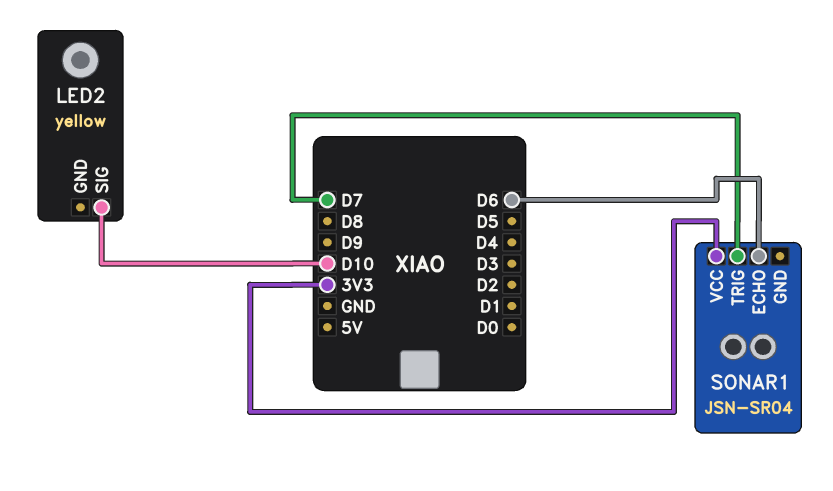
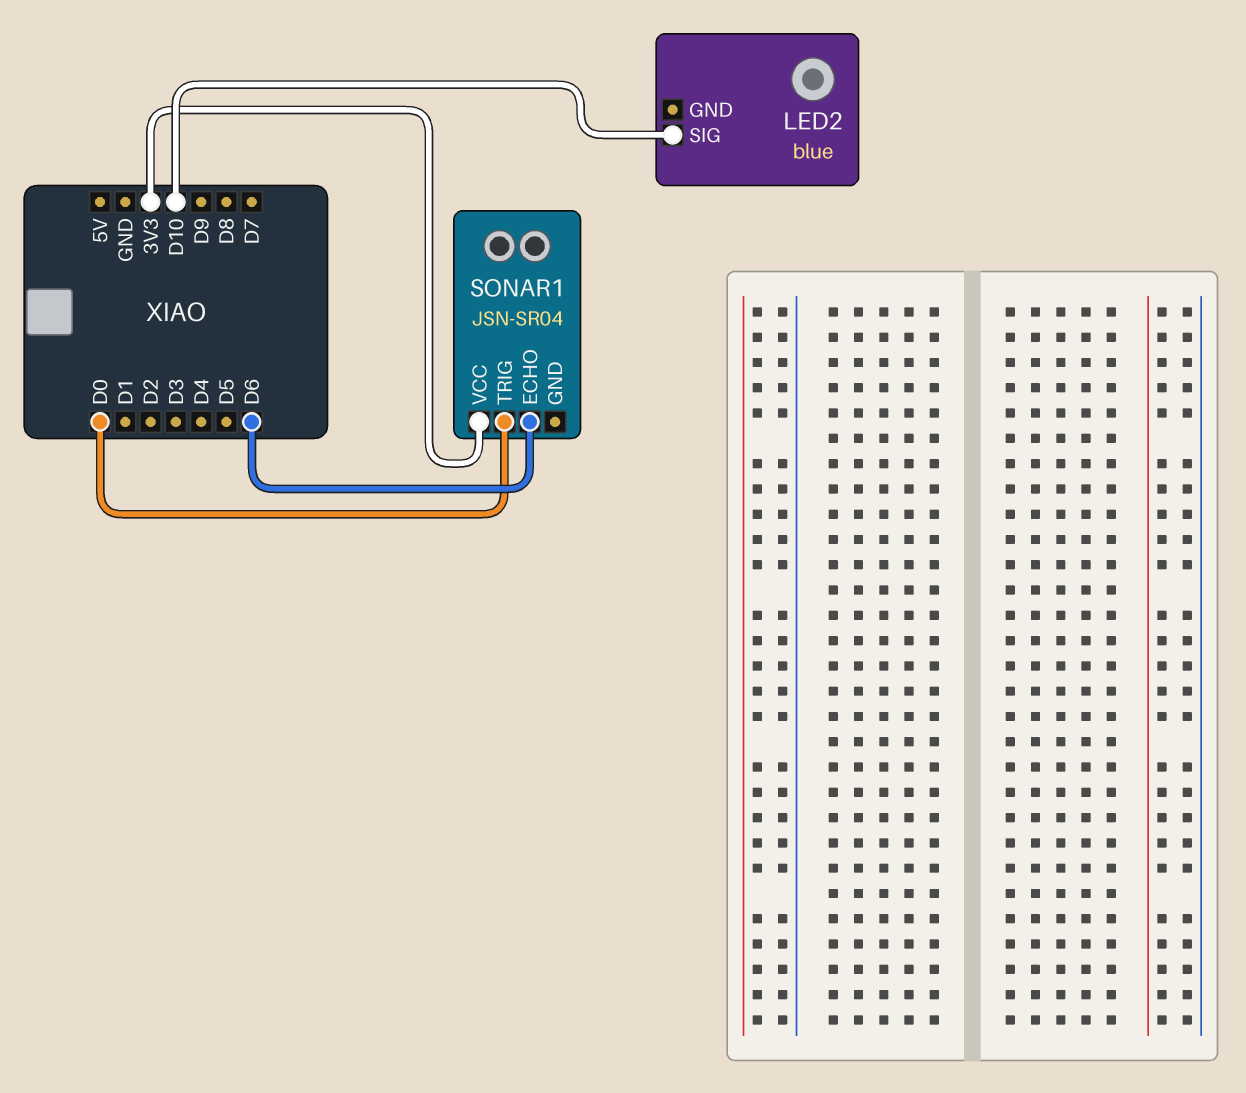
LED2: yellow -> blue
SONAR1 pin TRIG: D7 -> D0

